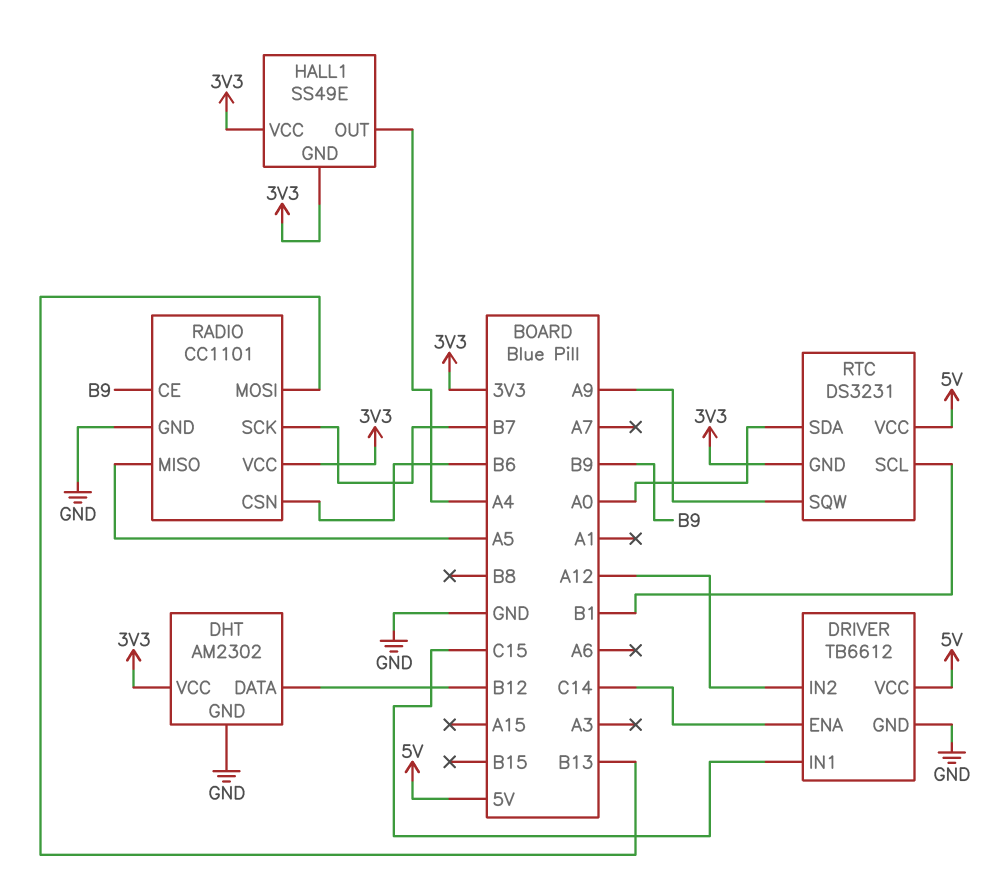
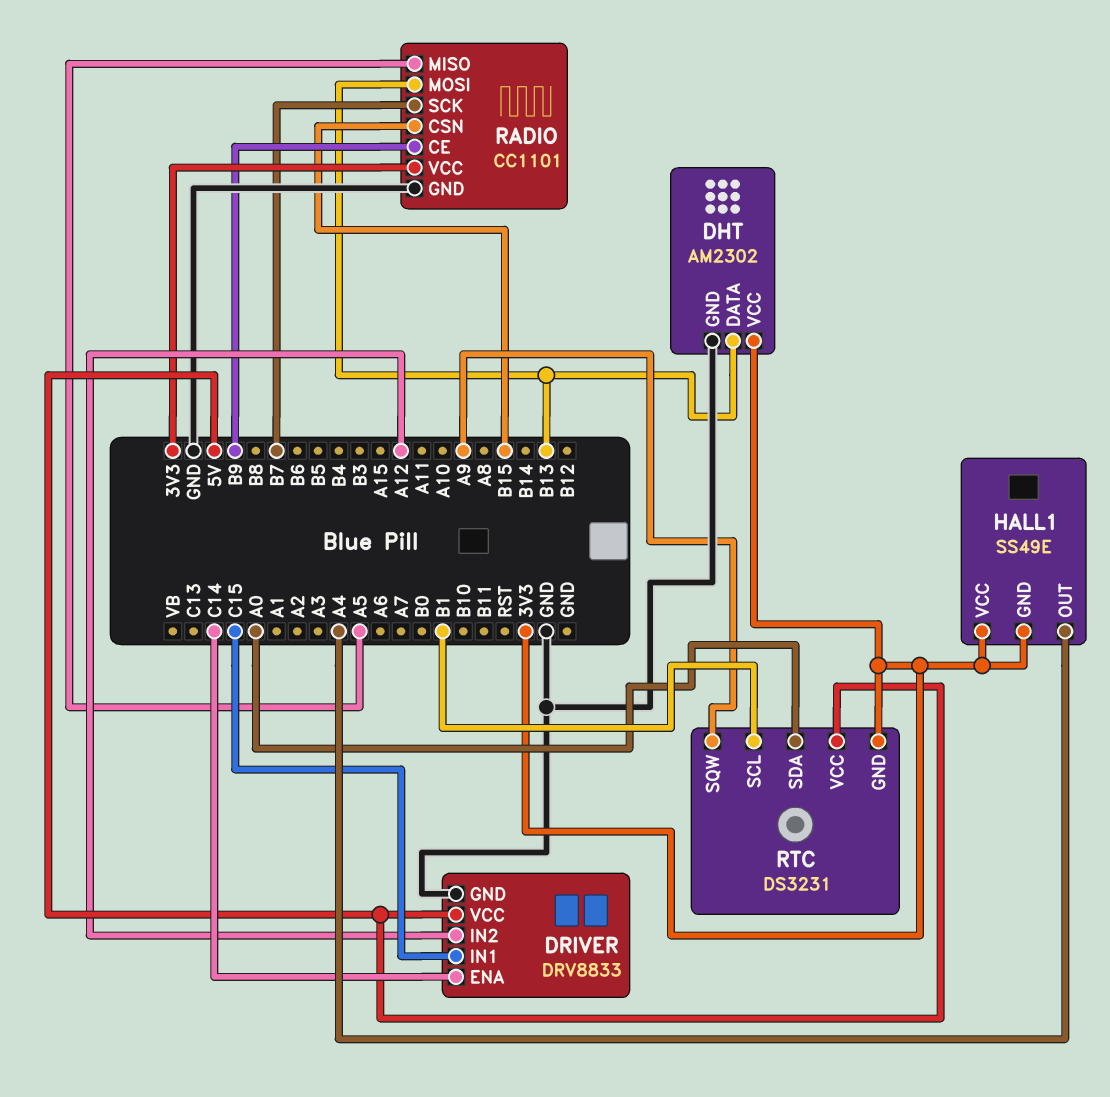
DHT pin DATA: B12 -> B13
DRIVER: TB6612 -> DRV8833
RADIO pin CSN: B6 -> B15

